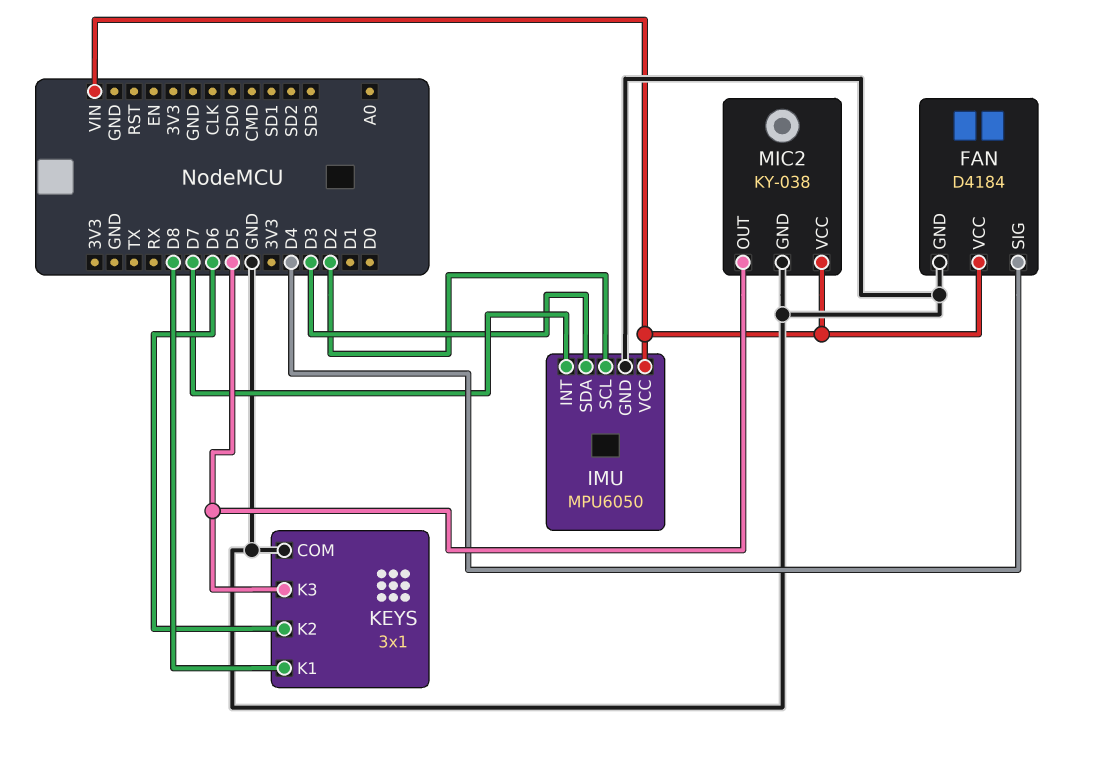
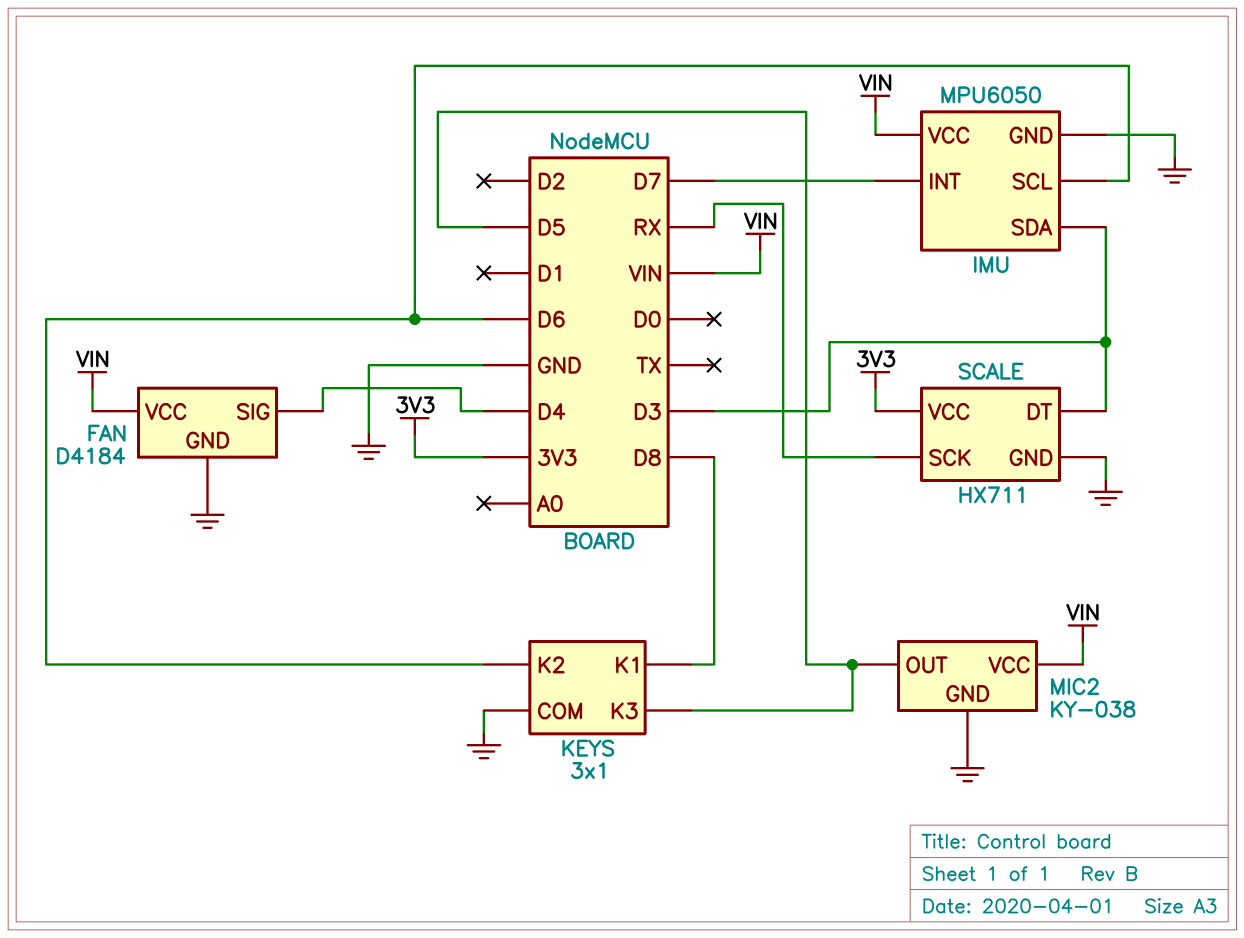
IMU pin SCL: D2 -> D6
SCALE: none -> HX711
SCALE pin DT: none -> D3
SCALE pin GND: none -> GND
SCALE pin SCK: none -> RX
SCALE pin VCC: none -> 3V3

